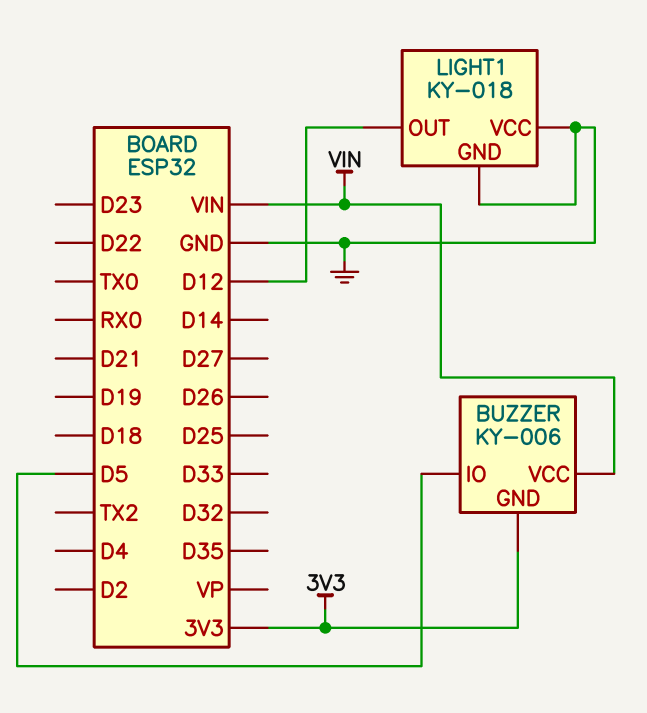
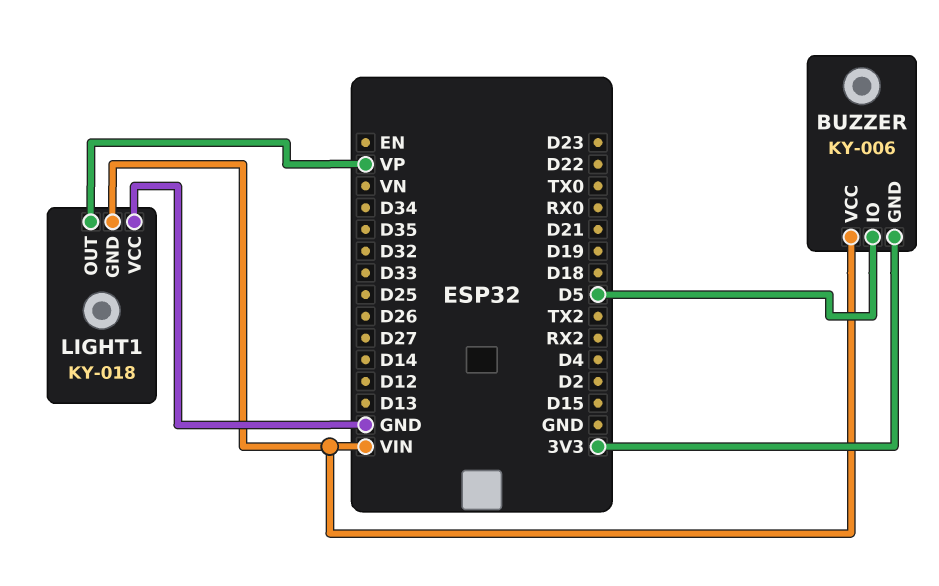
LIGHT1 pin GND: GND -> VIN
LIGHT1 pin OUT: D12 -> VP

